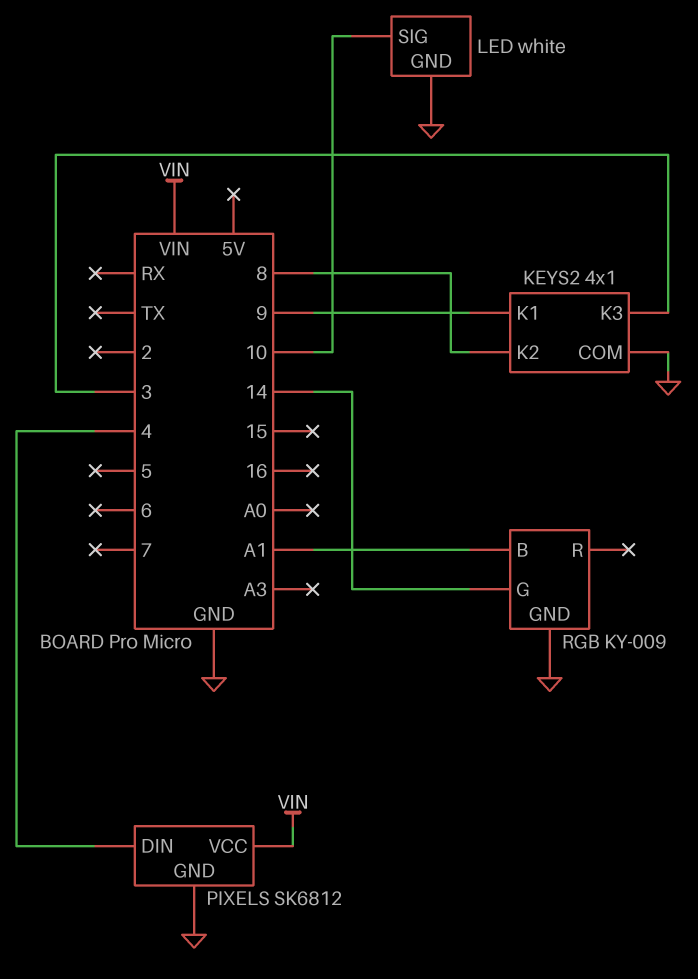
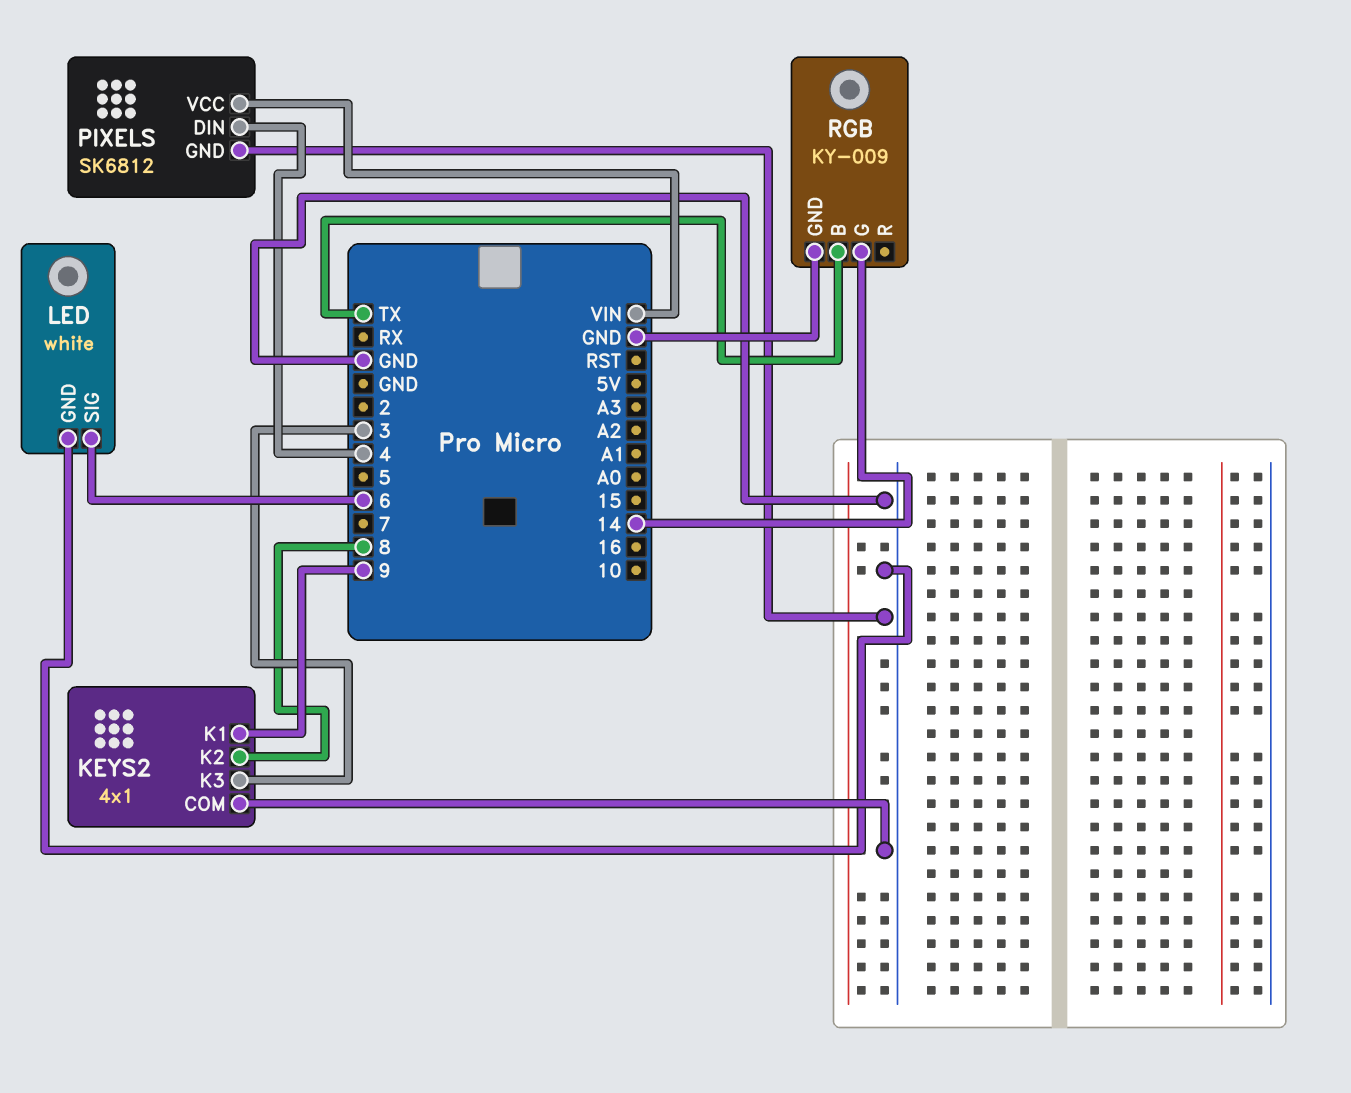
LED pin SIG: 10 -> 6
RGB pin B: A1 -> TX

